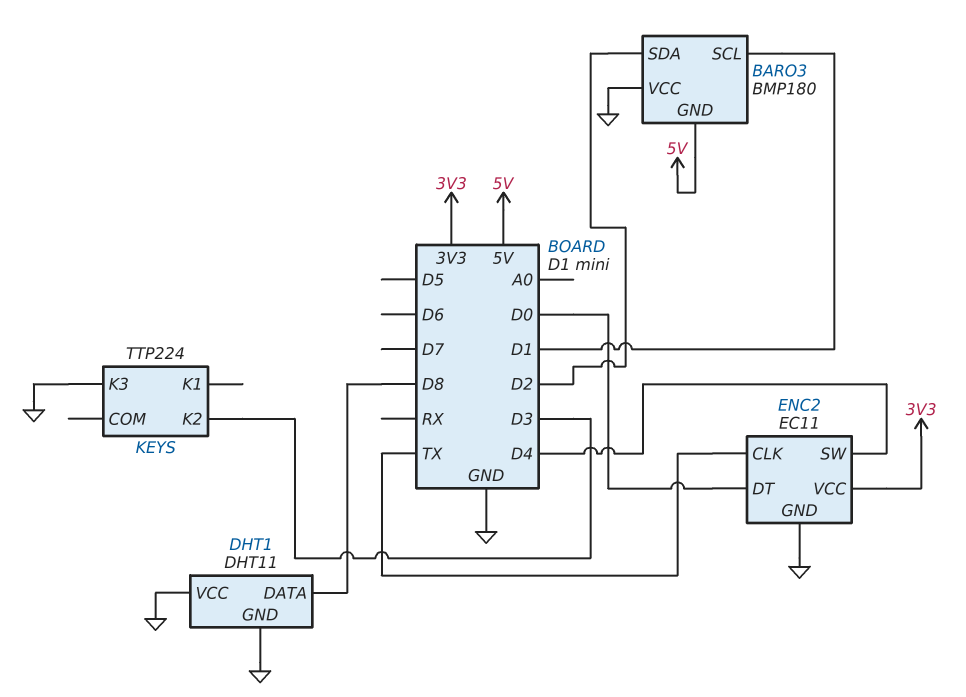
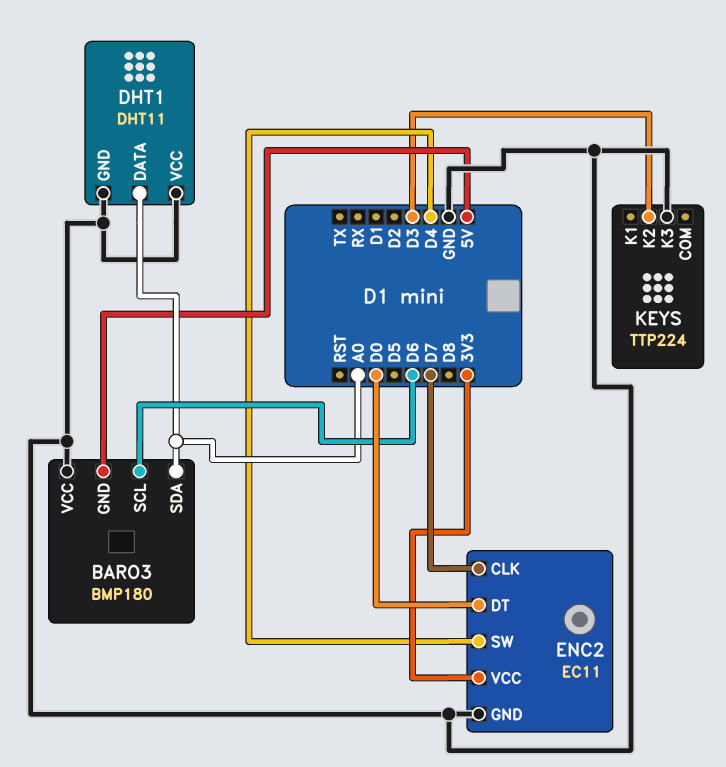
BARO3 pin SCL: D1 -> D6
BARO3 pin SDA: D2 -> A0
DHT1 pin DATA: D8 -> A0
ENC2 pin CLK: TX -> D7

